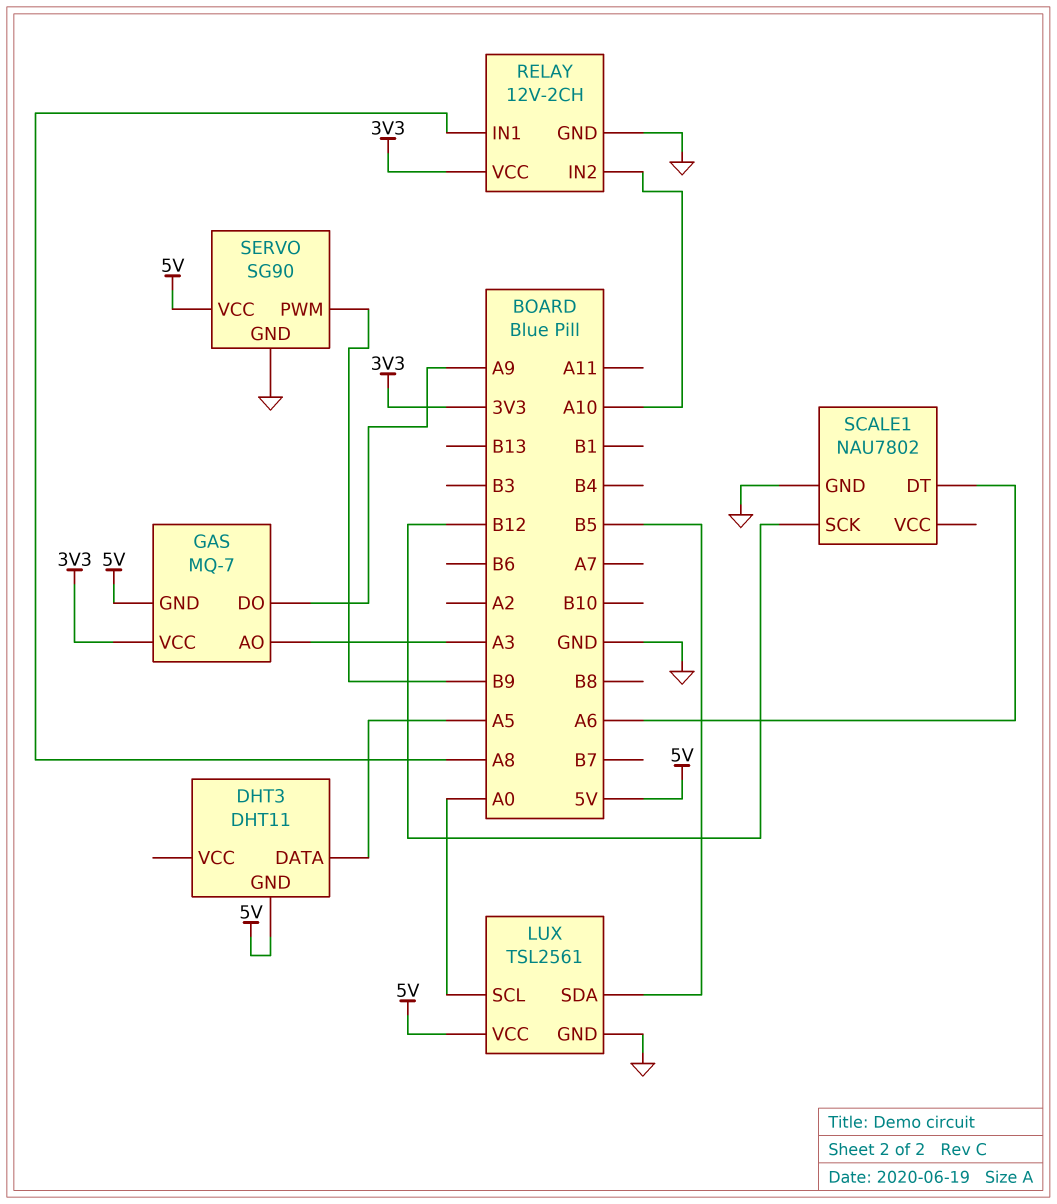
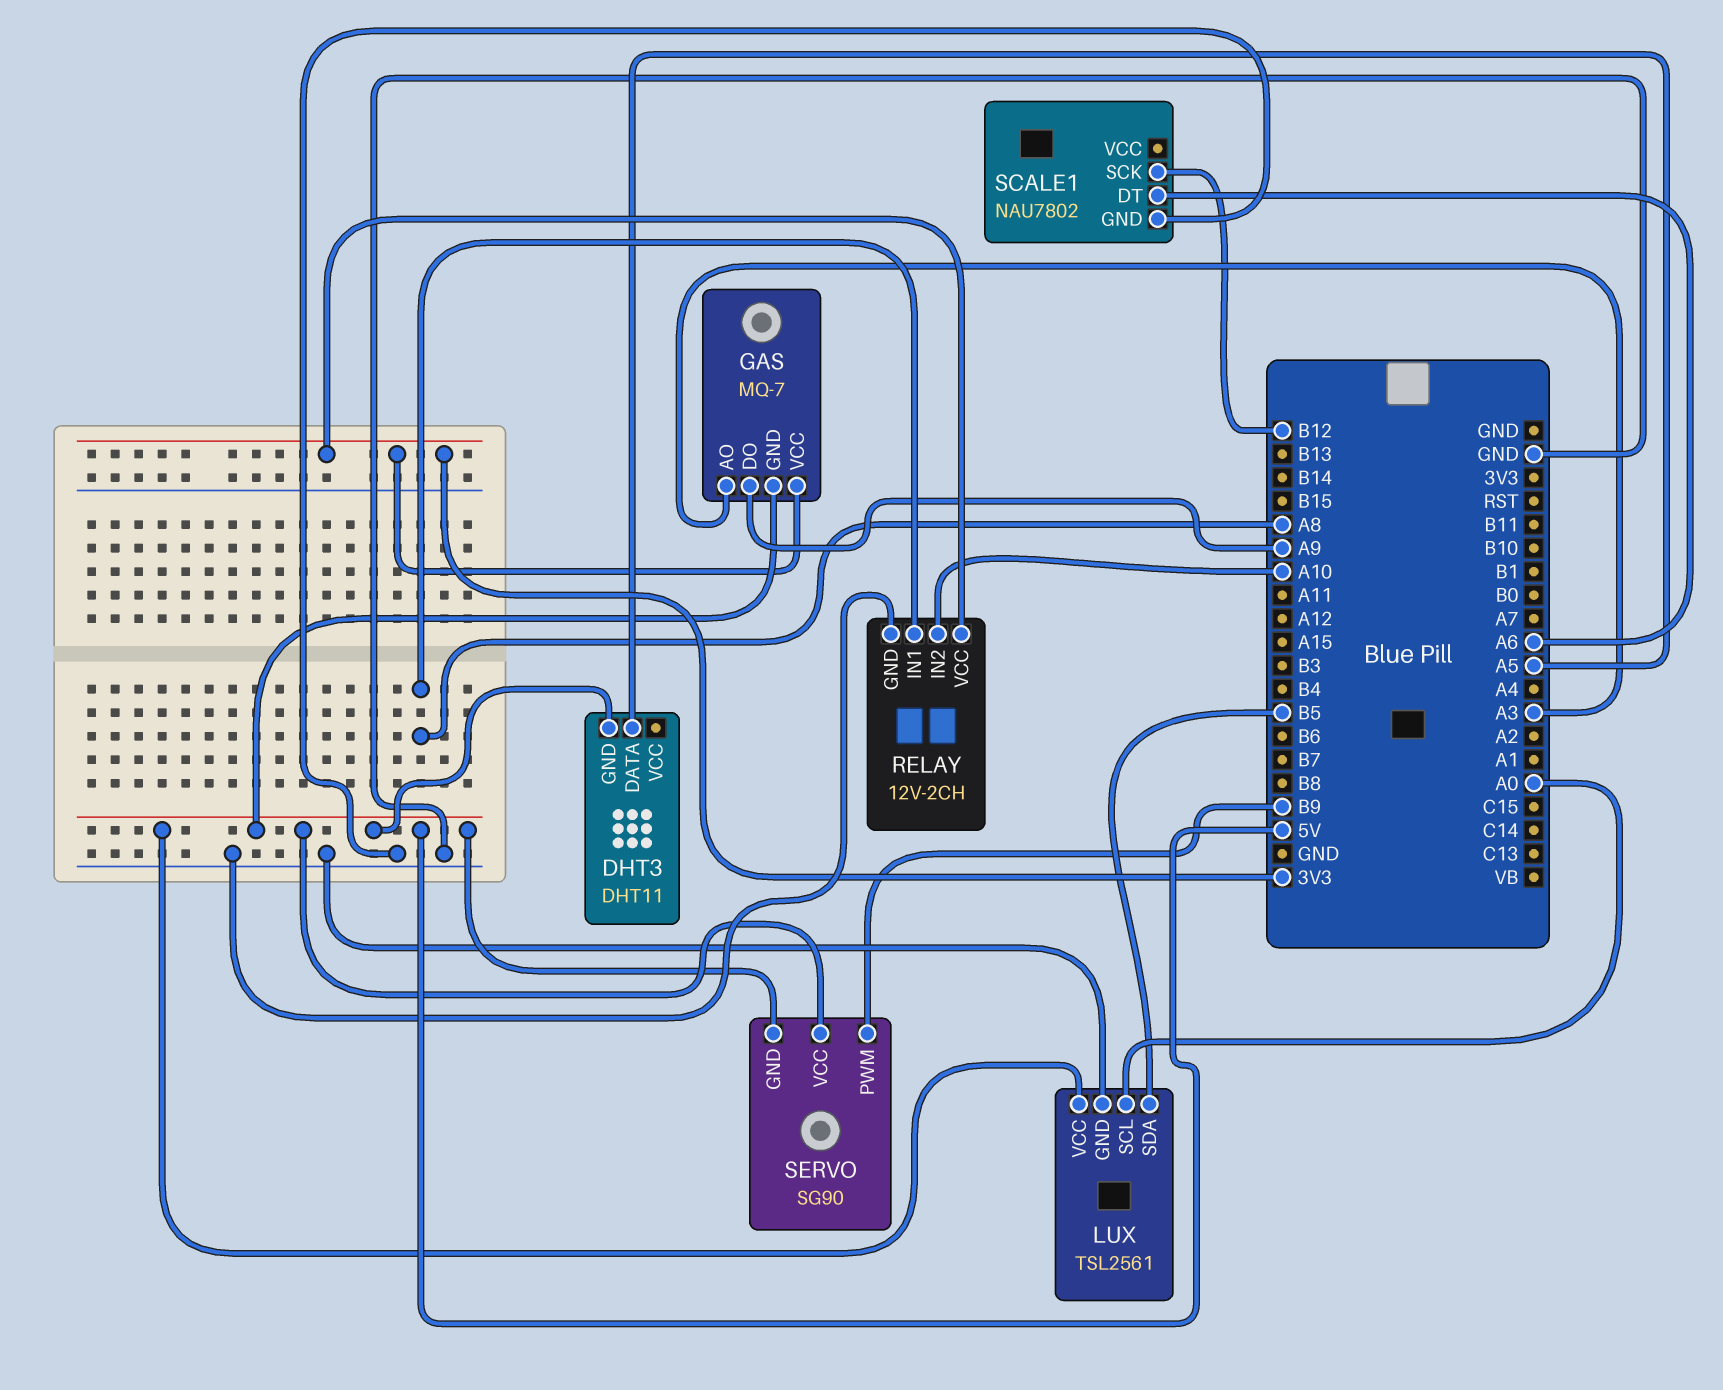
SERVO pin GND: GND -> 5V

